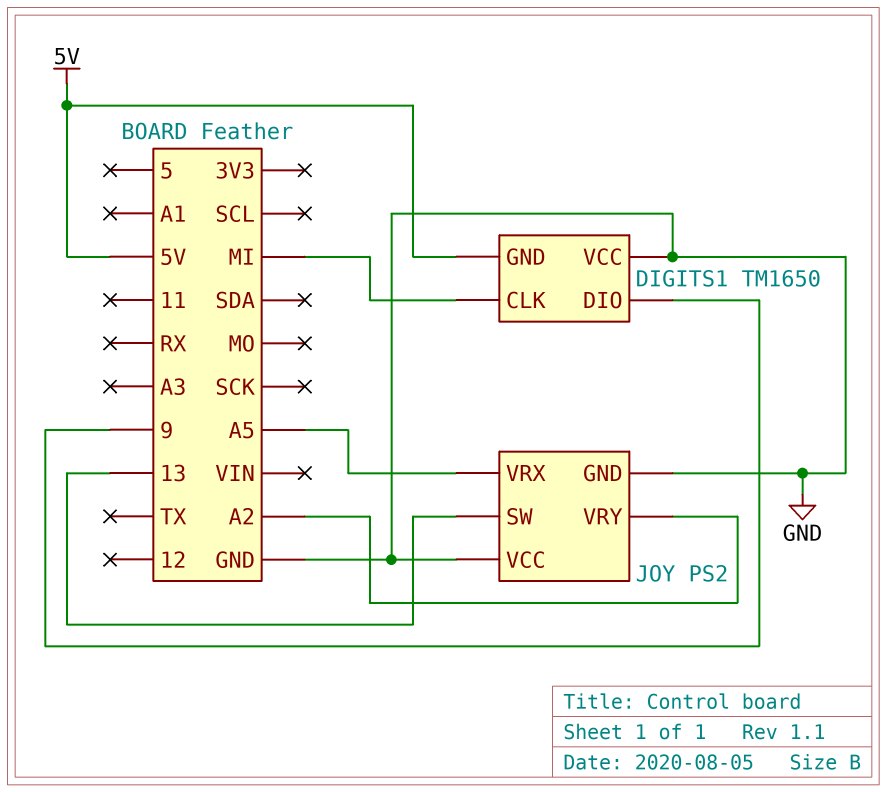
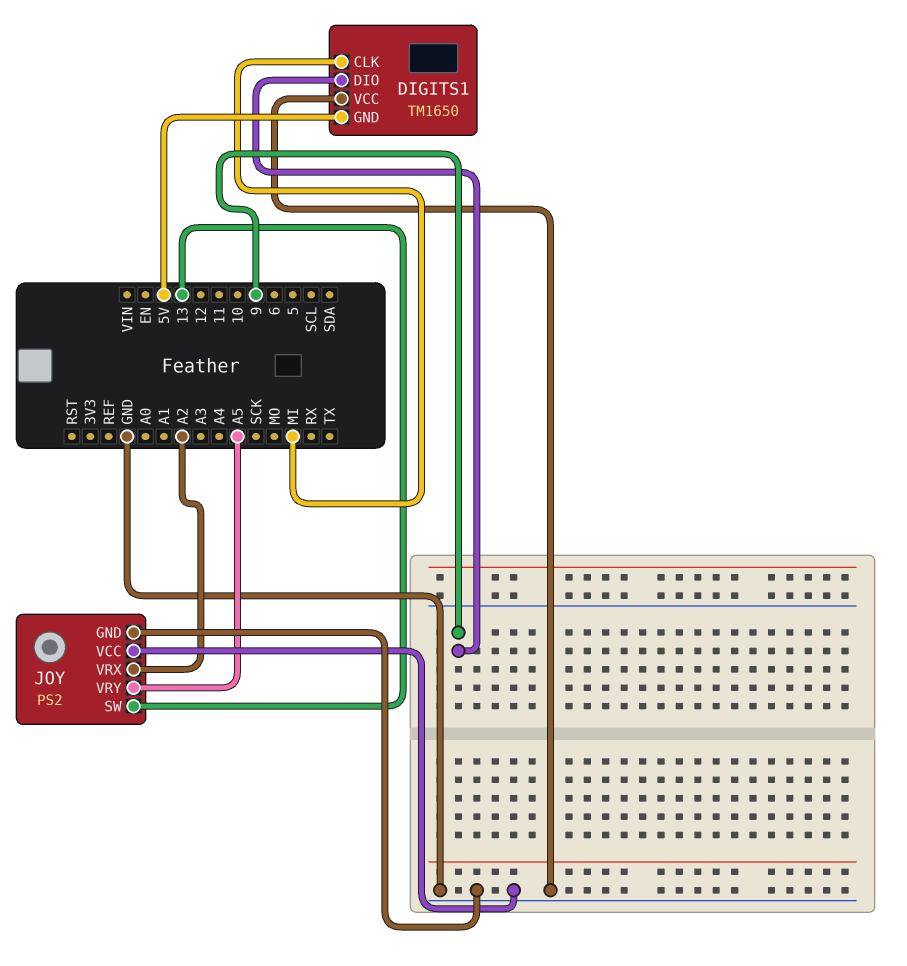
JOY pin VRX: A5 -> A2
JOY pin VRY: A2 -> A5

